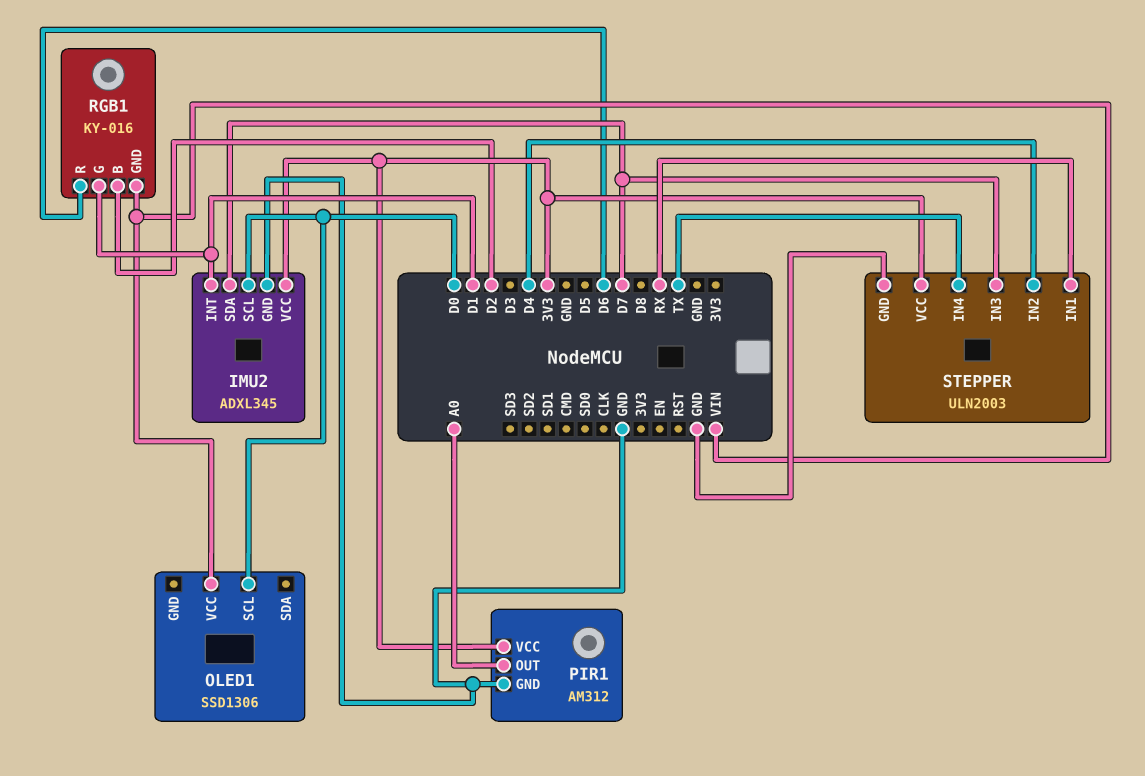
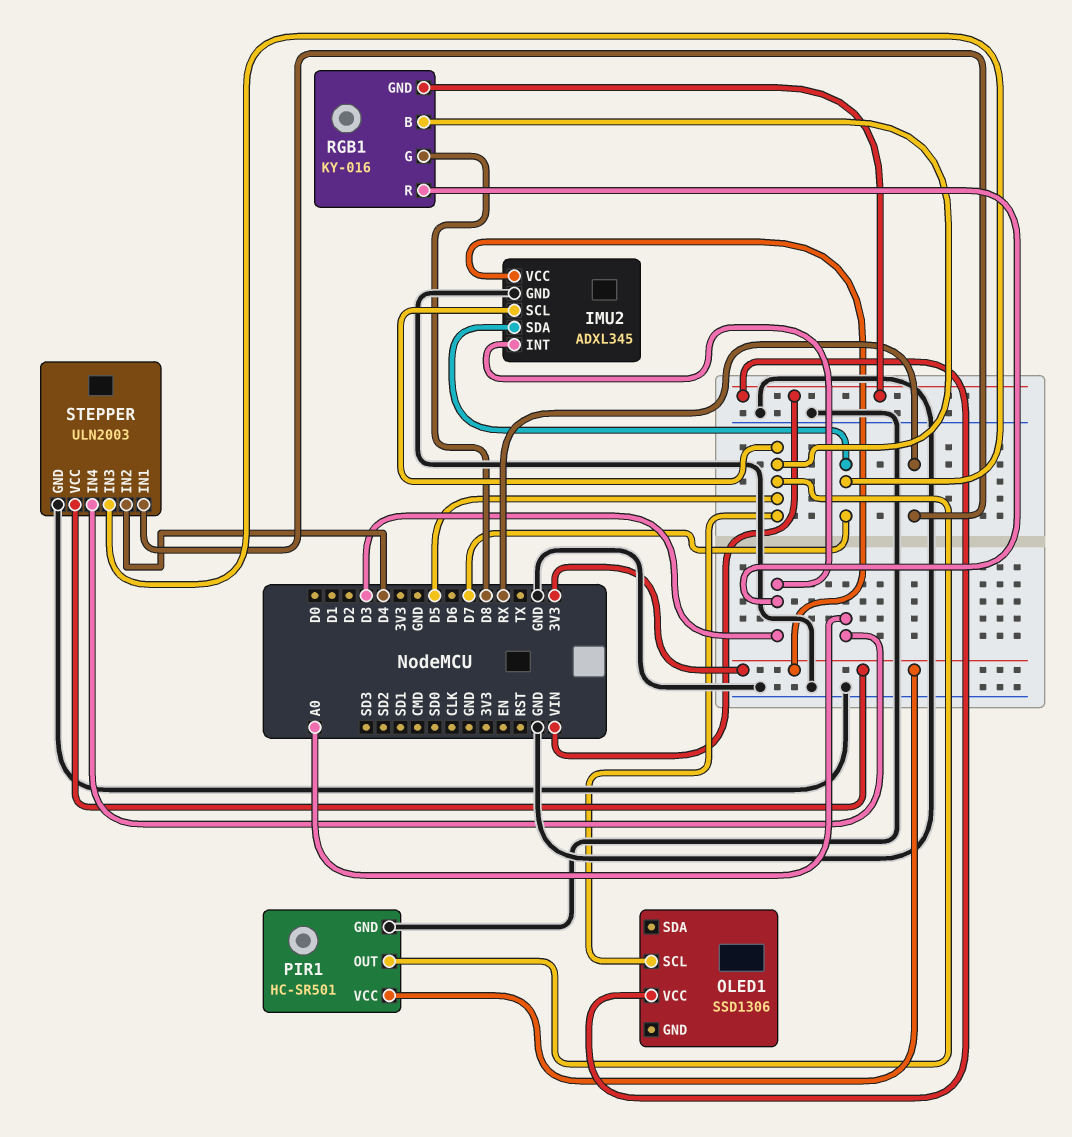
IMU2 pin INT: D1 -> D3
IMU2 pin SCL: D0 -> D5
OLED1 pin SCL: D0 -> D5
PIR1: AM312 -> HC-SR501
PIR1 pin OUT: A0 -> D5
RGB1 pin B: D2 -> D5
RGB1 pin G: D1 -> D8
RGB1 pin R: D6 -> D3
STEPPER pin IN4: TX -> A0

